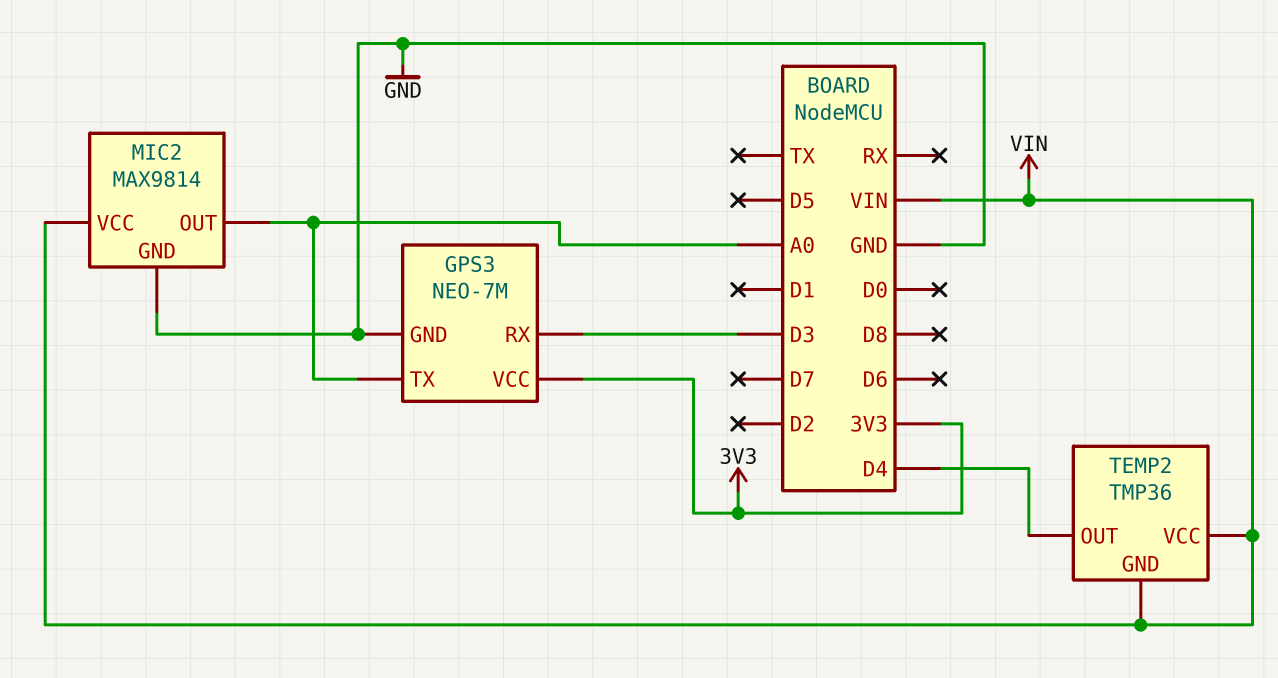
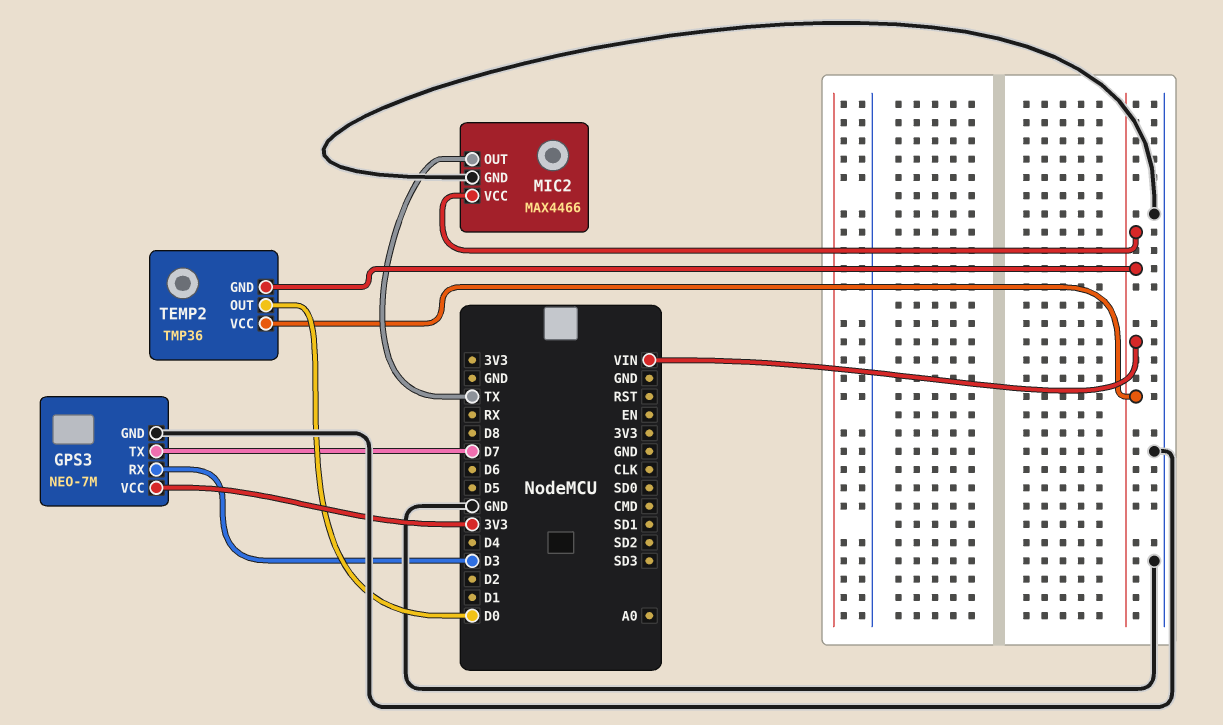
GPS3 pin TX: A0 -> D7
MIC2: MAX9814 -> MAX4466
MIC2 pin OUT: A0 -> TX
TEMP2 pin OUT: D4 -> D0

